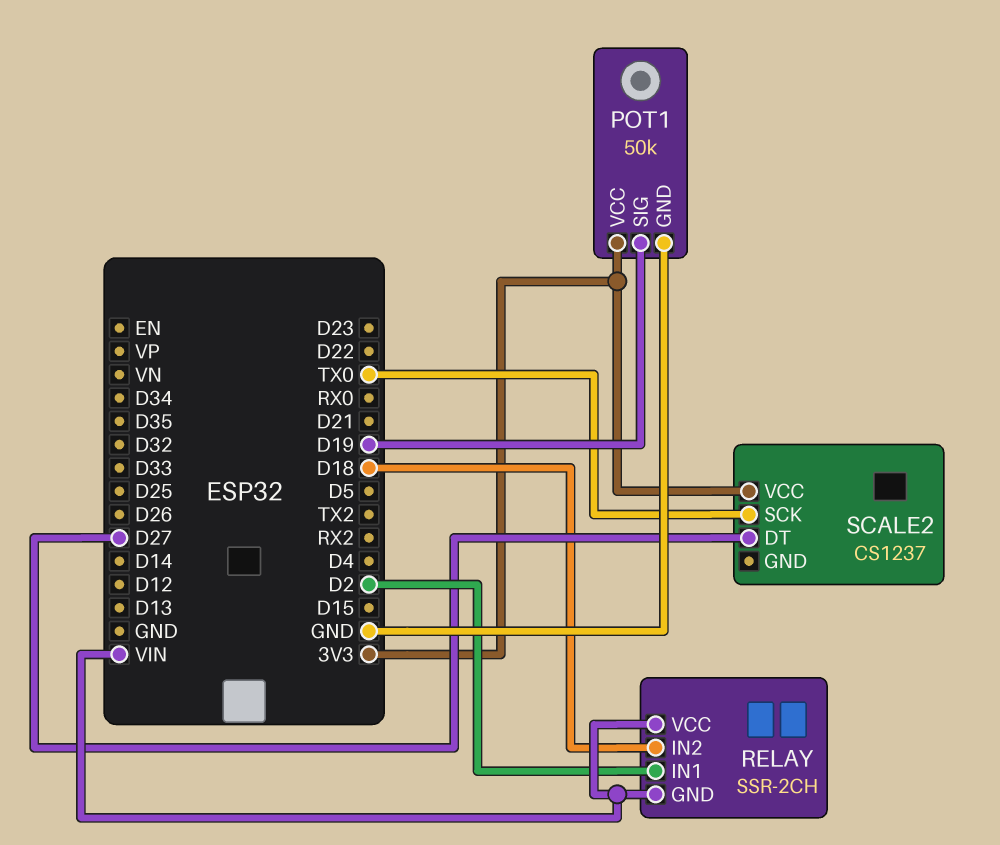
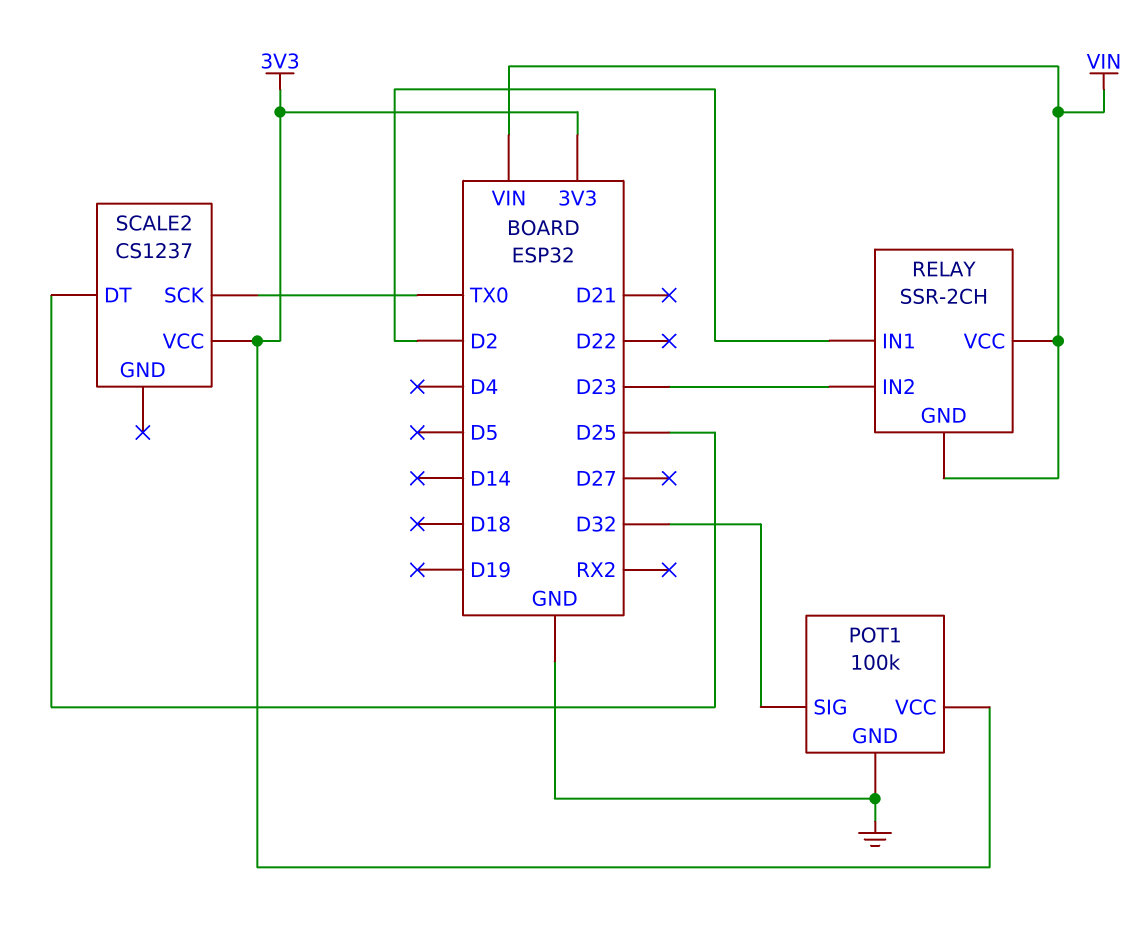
POT1: 50k -> 100k
POT1 pin SIG: D19 -> D32
RELAY pin IN2: D18 -> D23
SCALE2 pin DT: D27 -> D25

